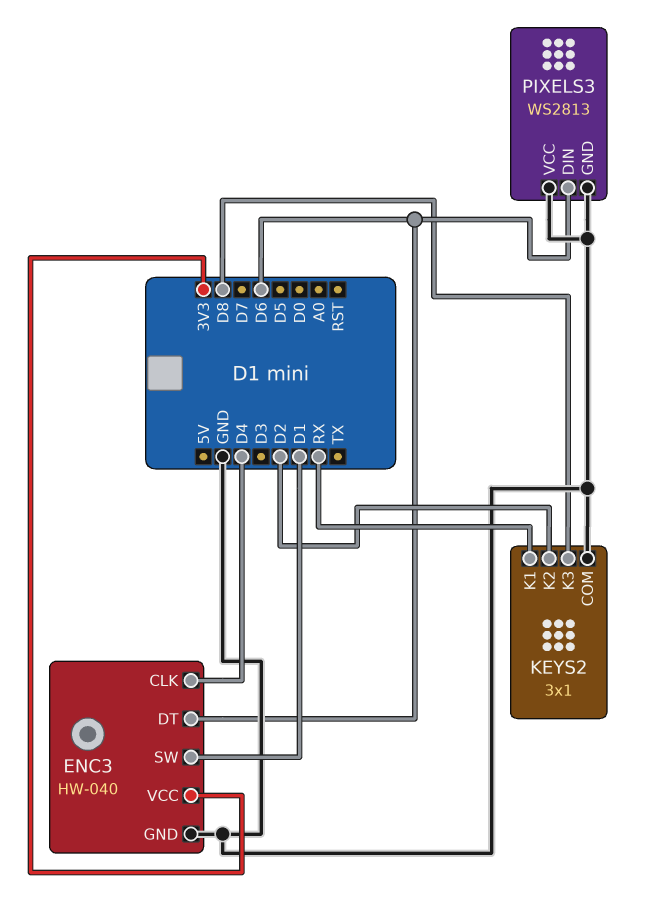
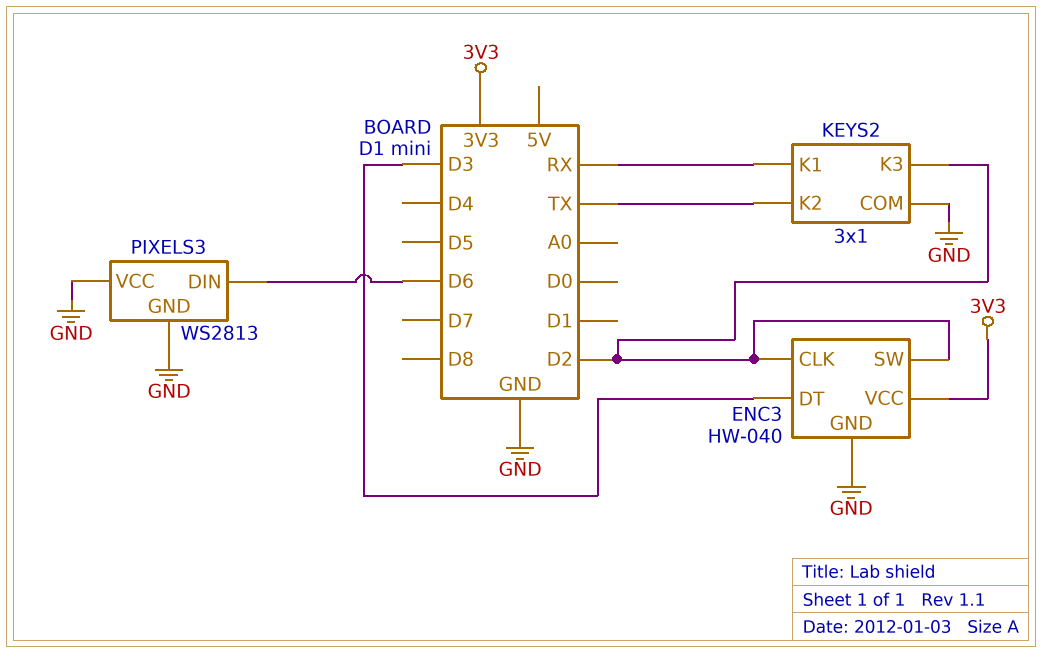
ENC3 pin CLK: D4 -> D2
ENC3 pin DT: D6 -> D3
ENC3 pin SW: D1 -> D2
KEYS2 pin K2: D2 -> TX
KEYS2 pin K3: D8 -> D2

